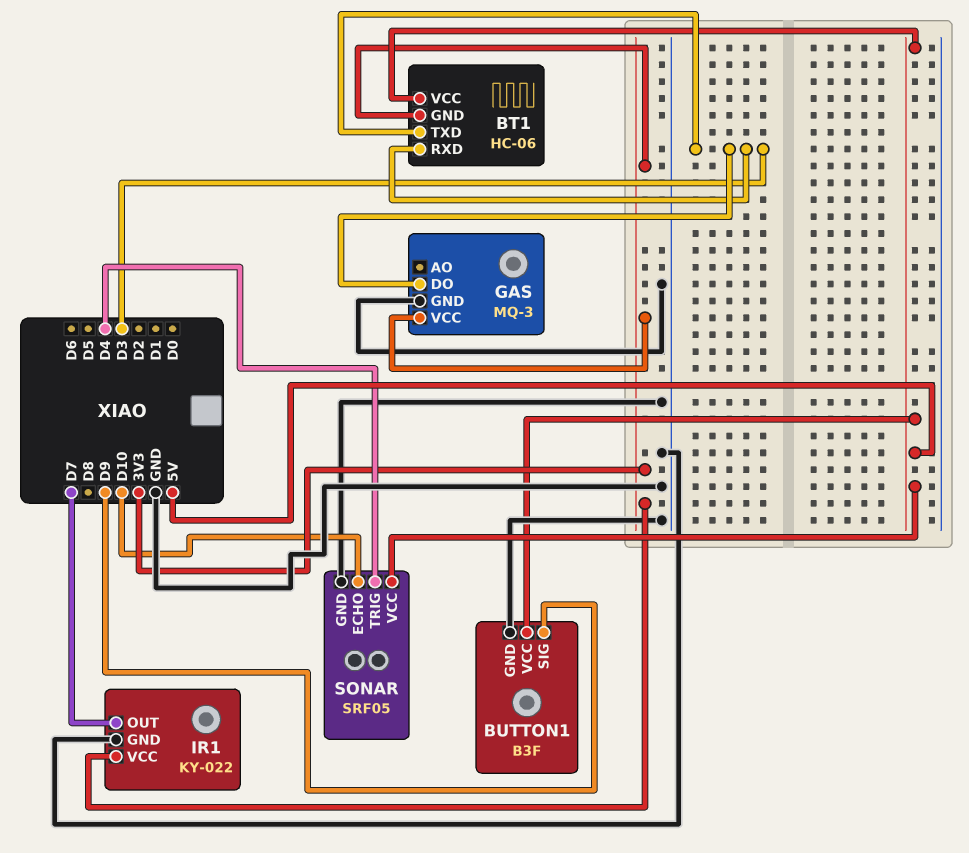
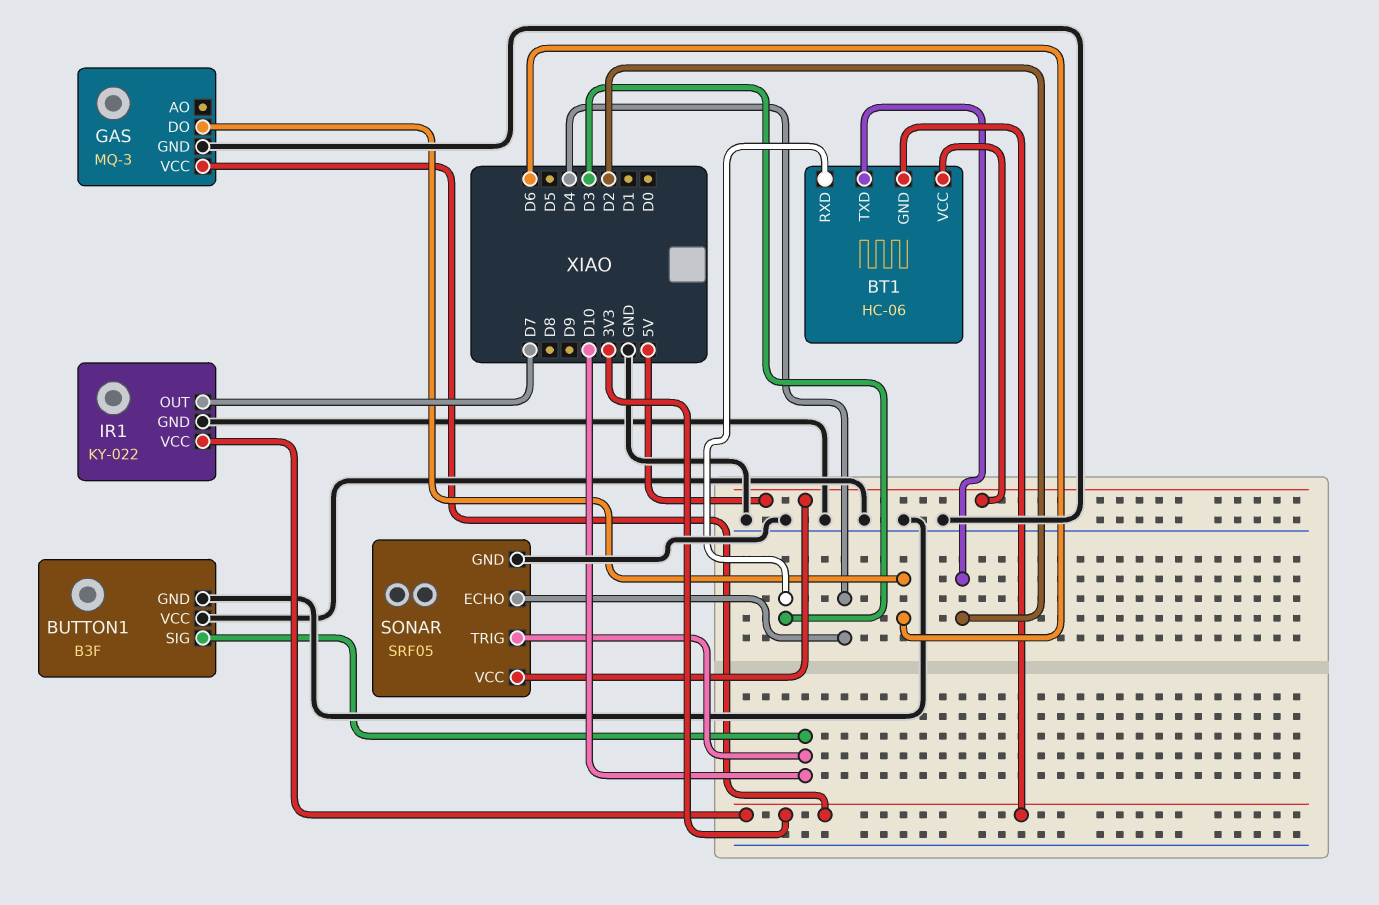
BT1 pin TXD: D3 -> D2
BUTTON1 pin SIG: D9 -> D10
BUTTON1 pin VCC: 5V -> GND
GAS pin DO: D3 -> D6
SONAR pin ECHO: D10 -> D4
SONAR pin TRIG: D4 -> D10

